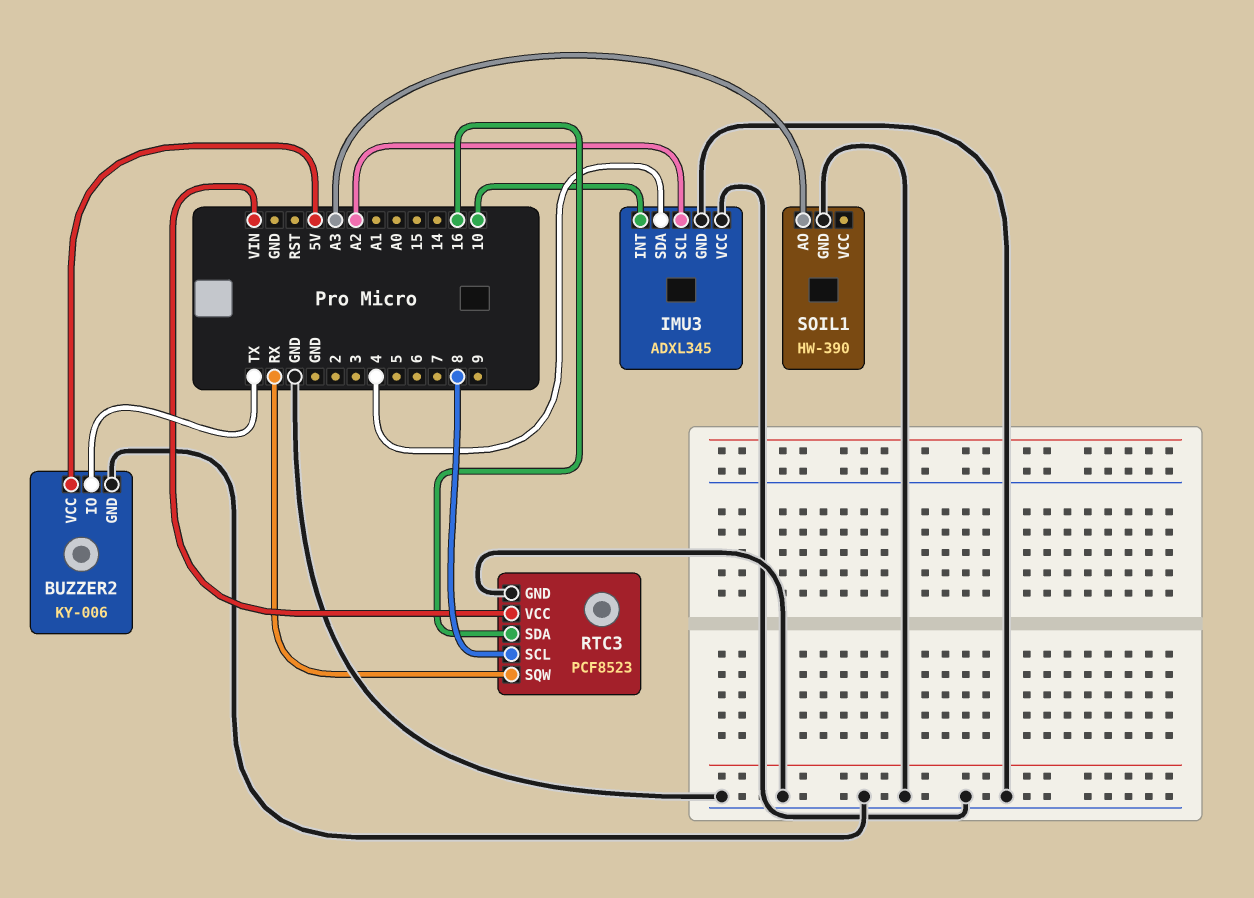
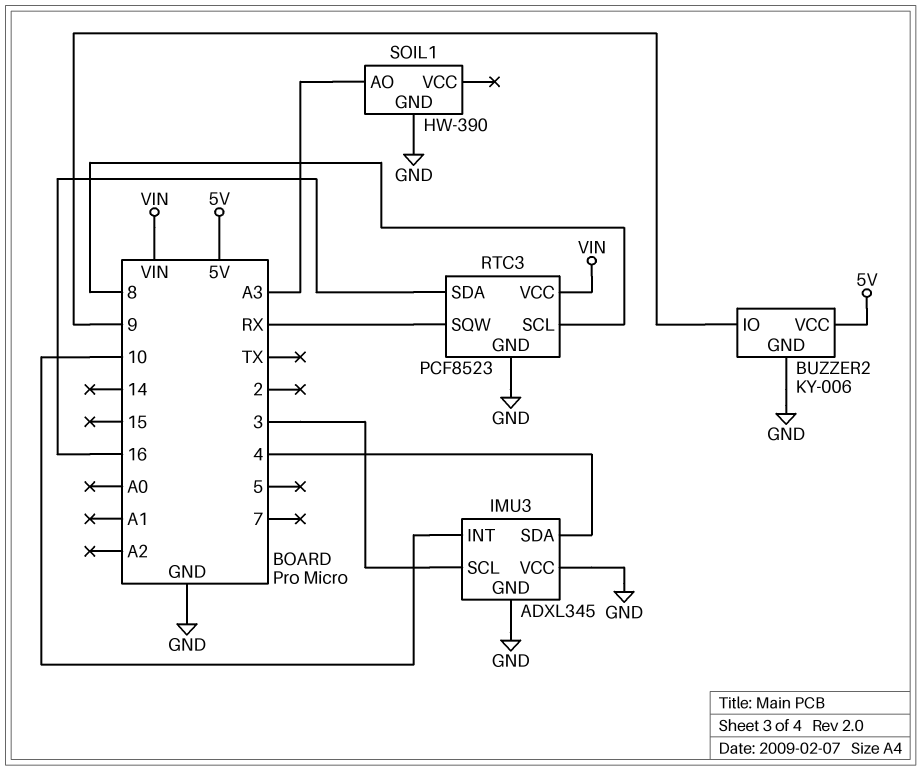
BUZZER2 pin IO: TX -> 9
IMU3 pin SCL: A2 -> 3

